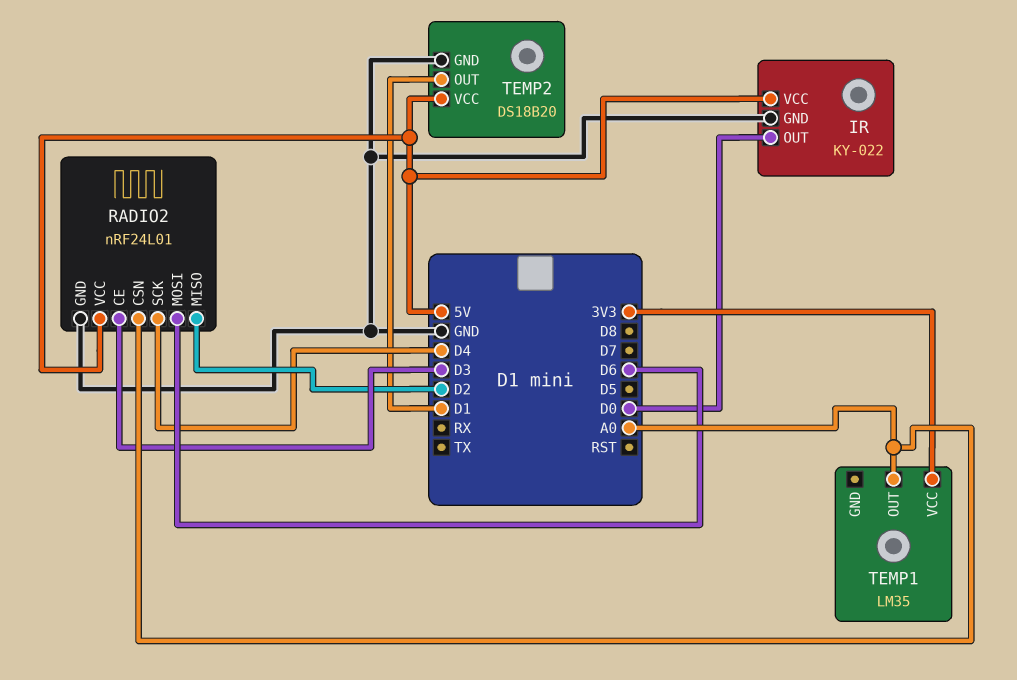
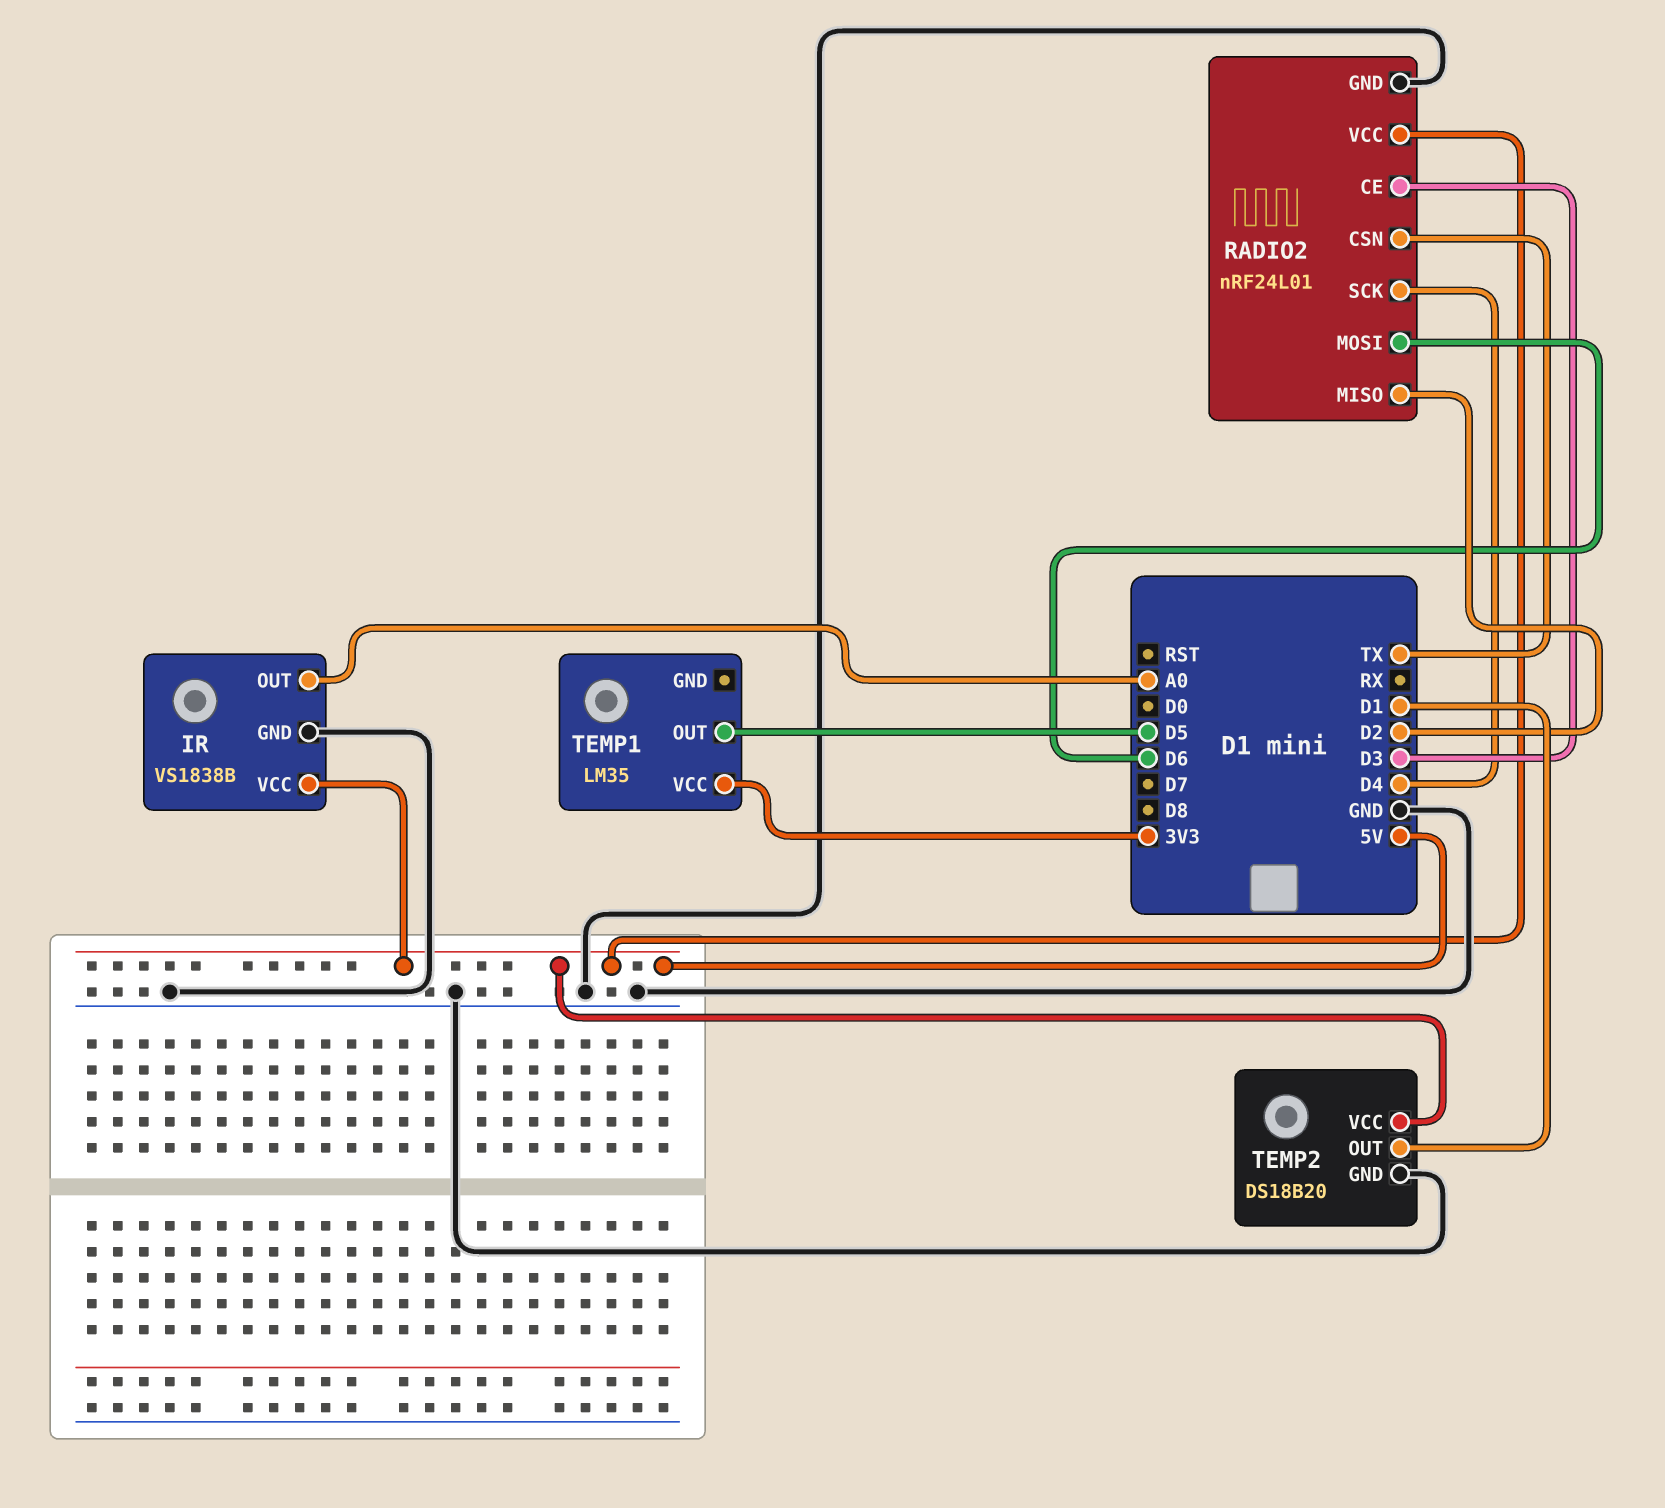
IR: KY-022 -> VS1838B
IR pin OUT: D0 -> A0
RADIO2 pin CSN: A0 -> TX
TEMP1 pin OUT: A0 -> D5

